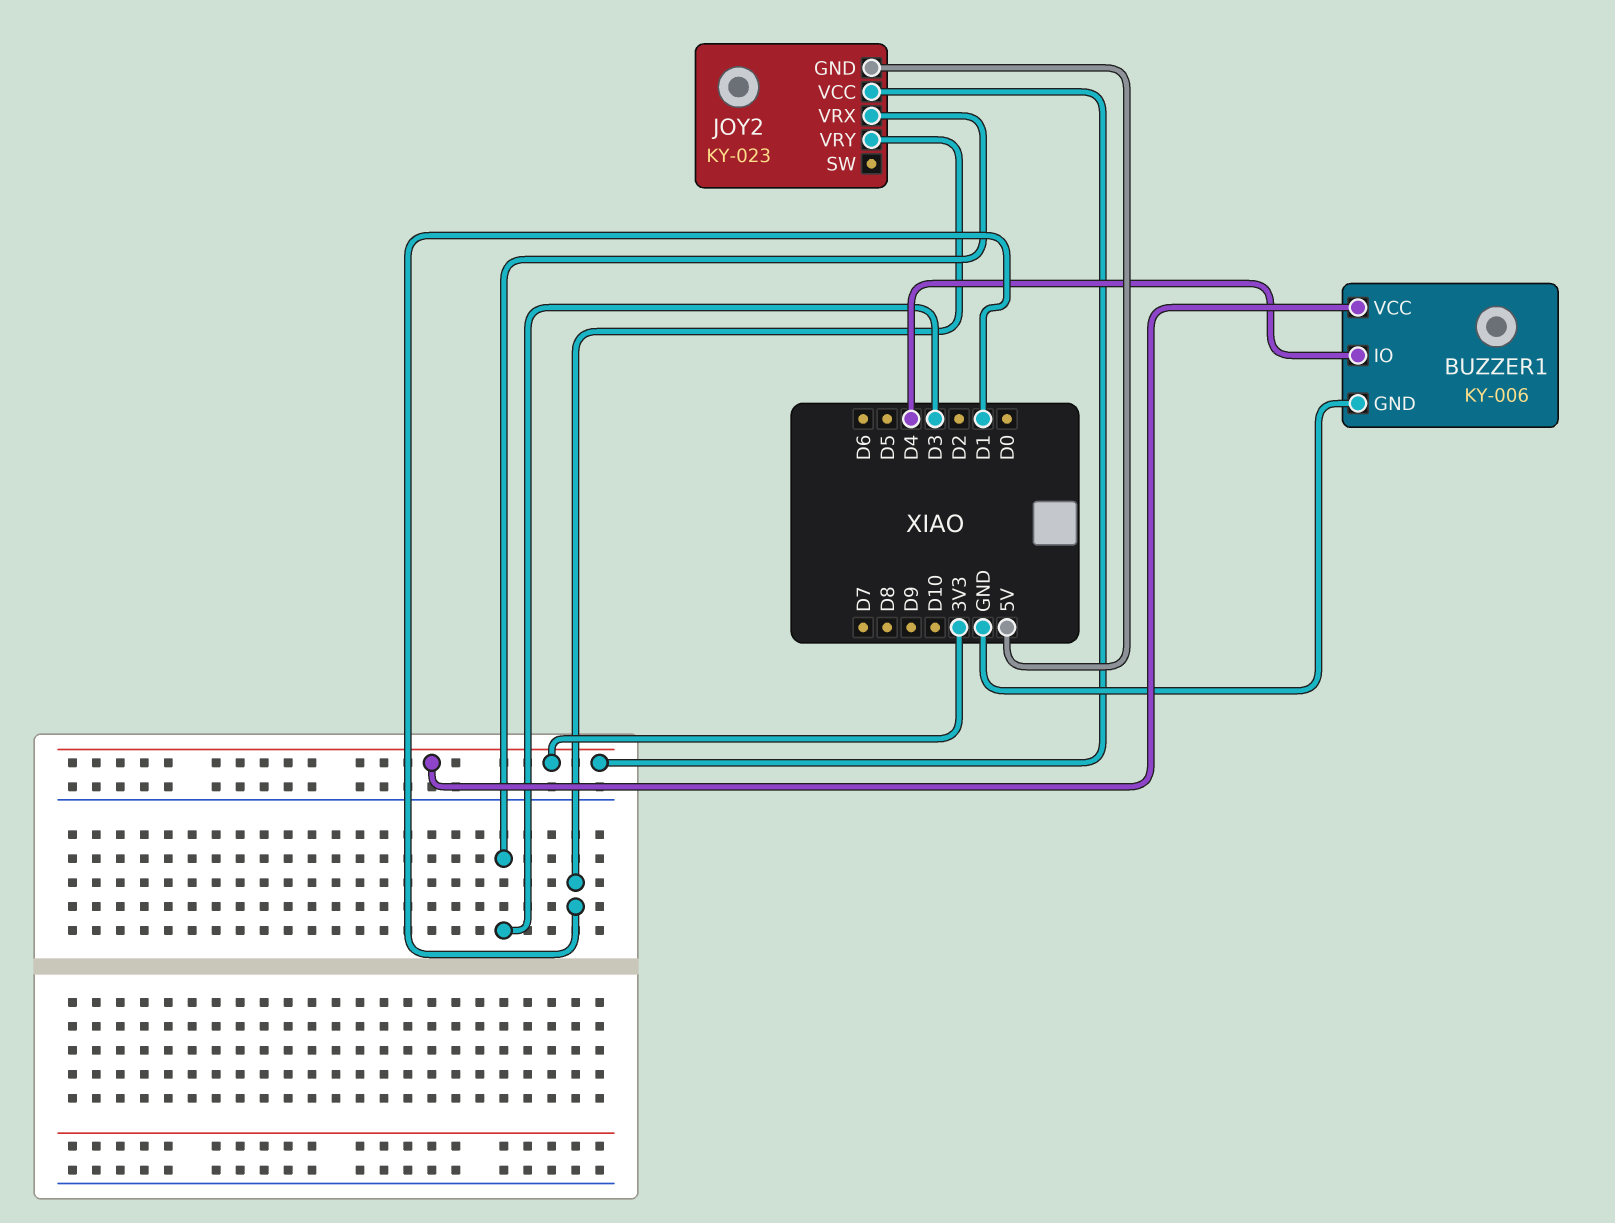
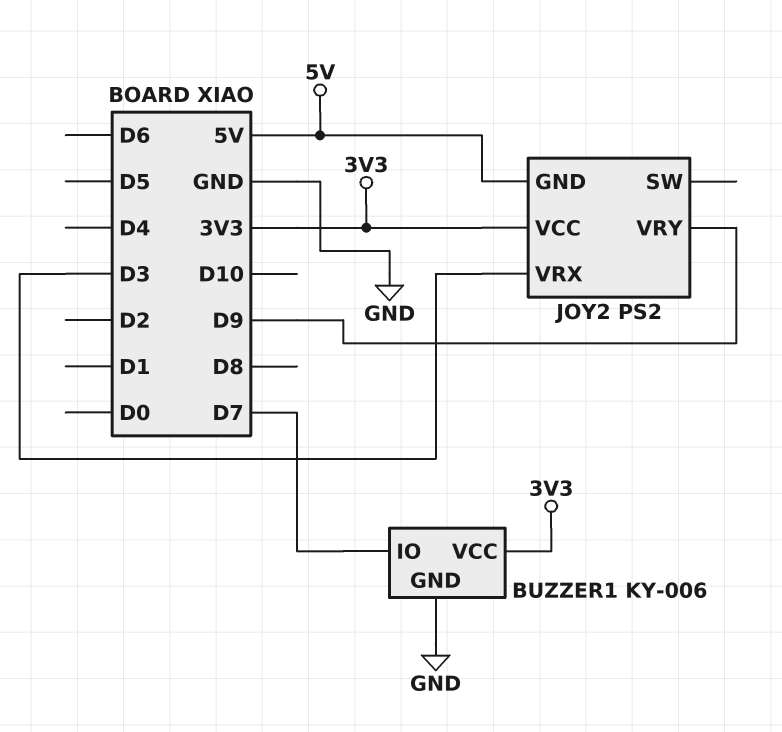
BUZZER1 pin IO: D4 -> D7
JOY2: KY-023 -> PS2
JOY2 pin VRY: D1 -> D9

